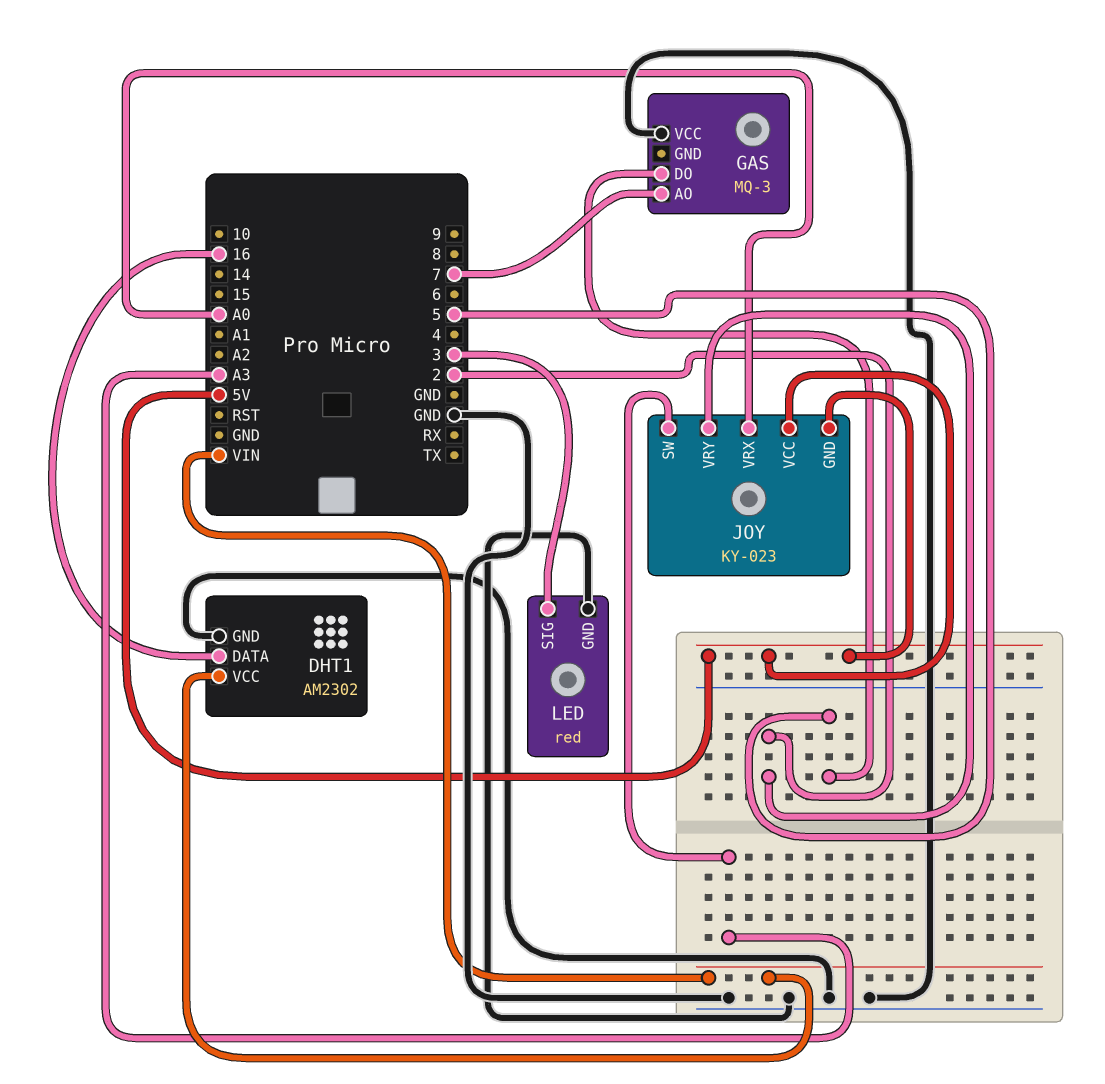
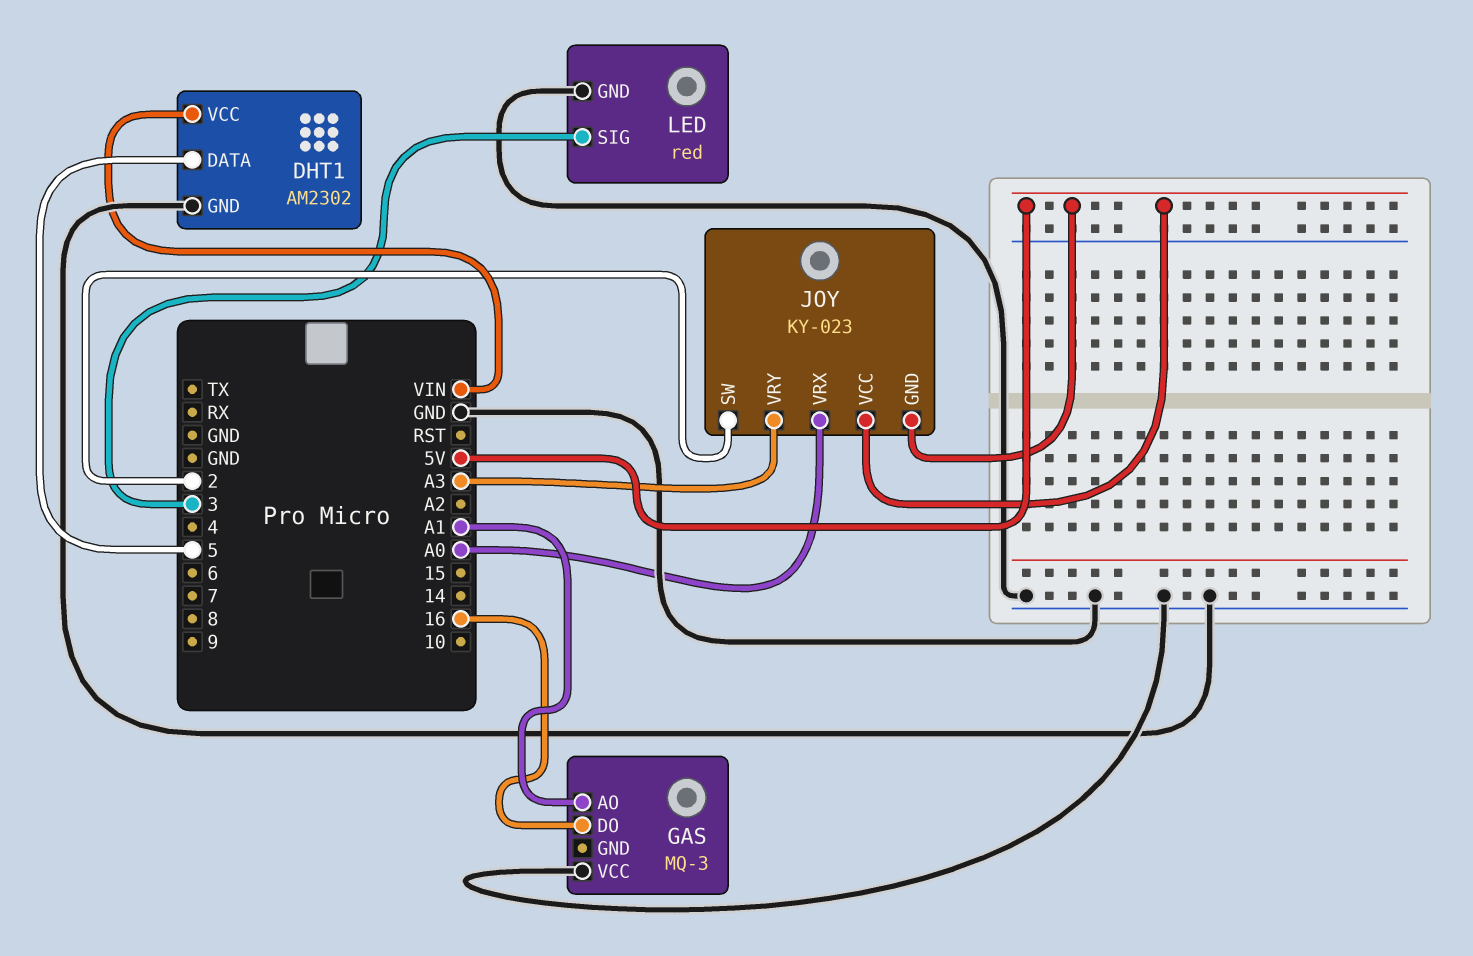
DHT1 pin DATA: 16 -> 5
GAS pin AO: 7 -> A1
GAS pin DO: 5 -> 16
JOY pin SW: A3 -> 2
JOY pin VRY: 2 -> A3

